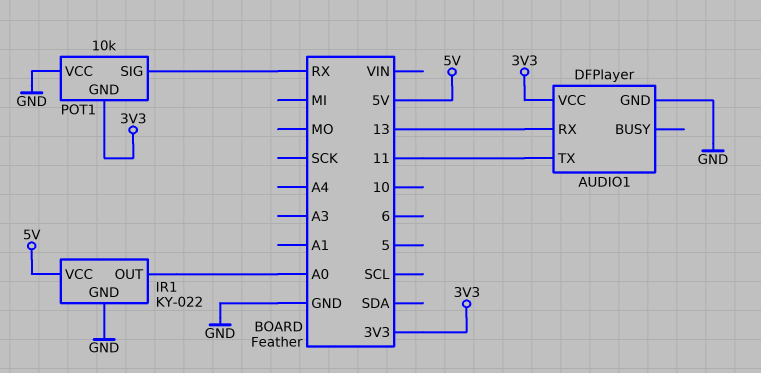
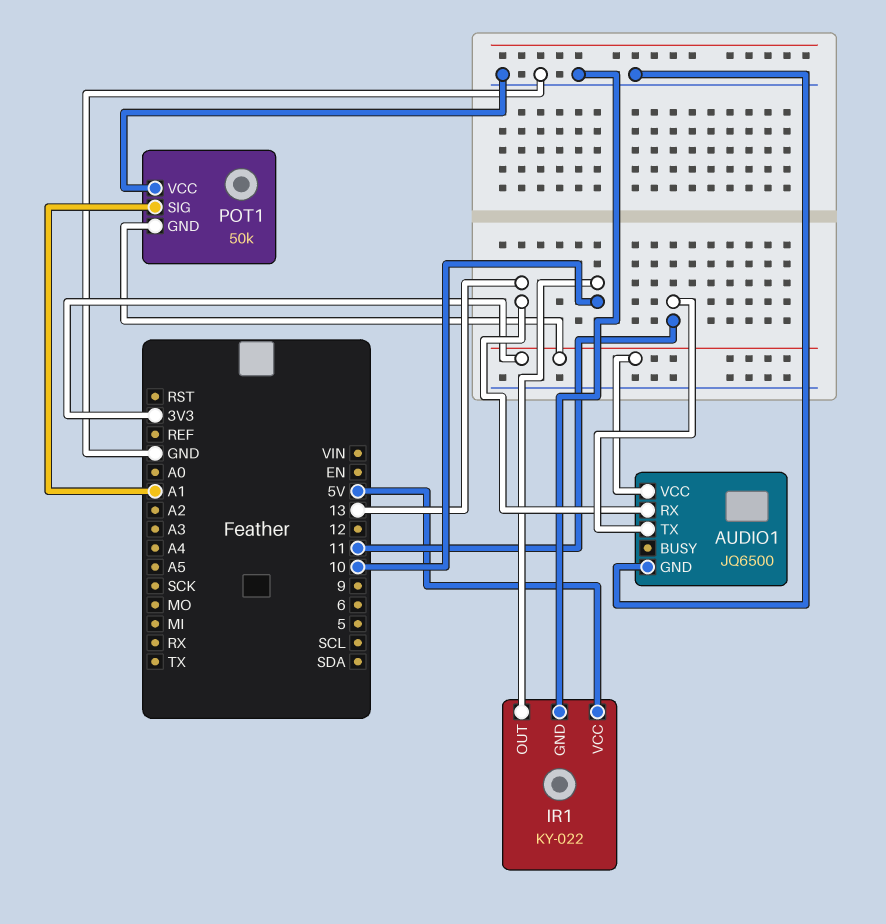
AUDIO1: DFPlayer -> JQ6500
IR1 pin OUT: A0 -> 10
POT1: 10k -> 50k
POT1 pin SIG: RX -> A1

